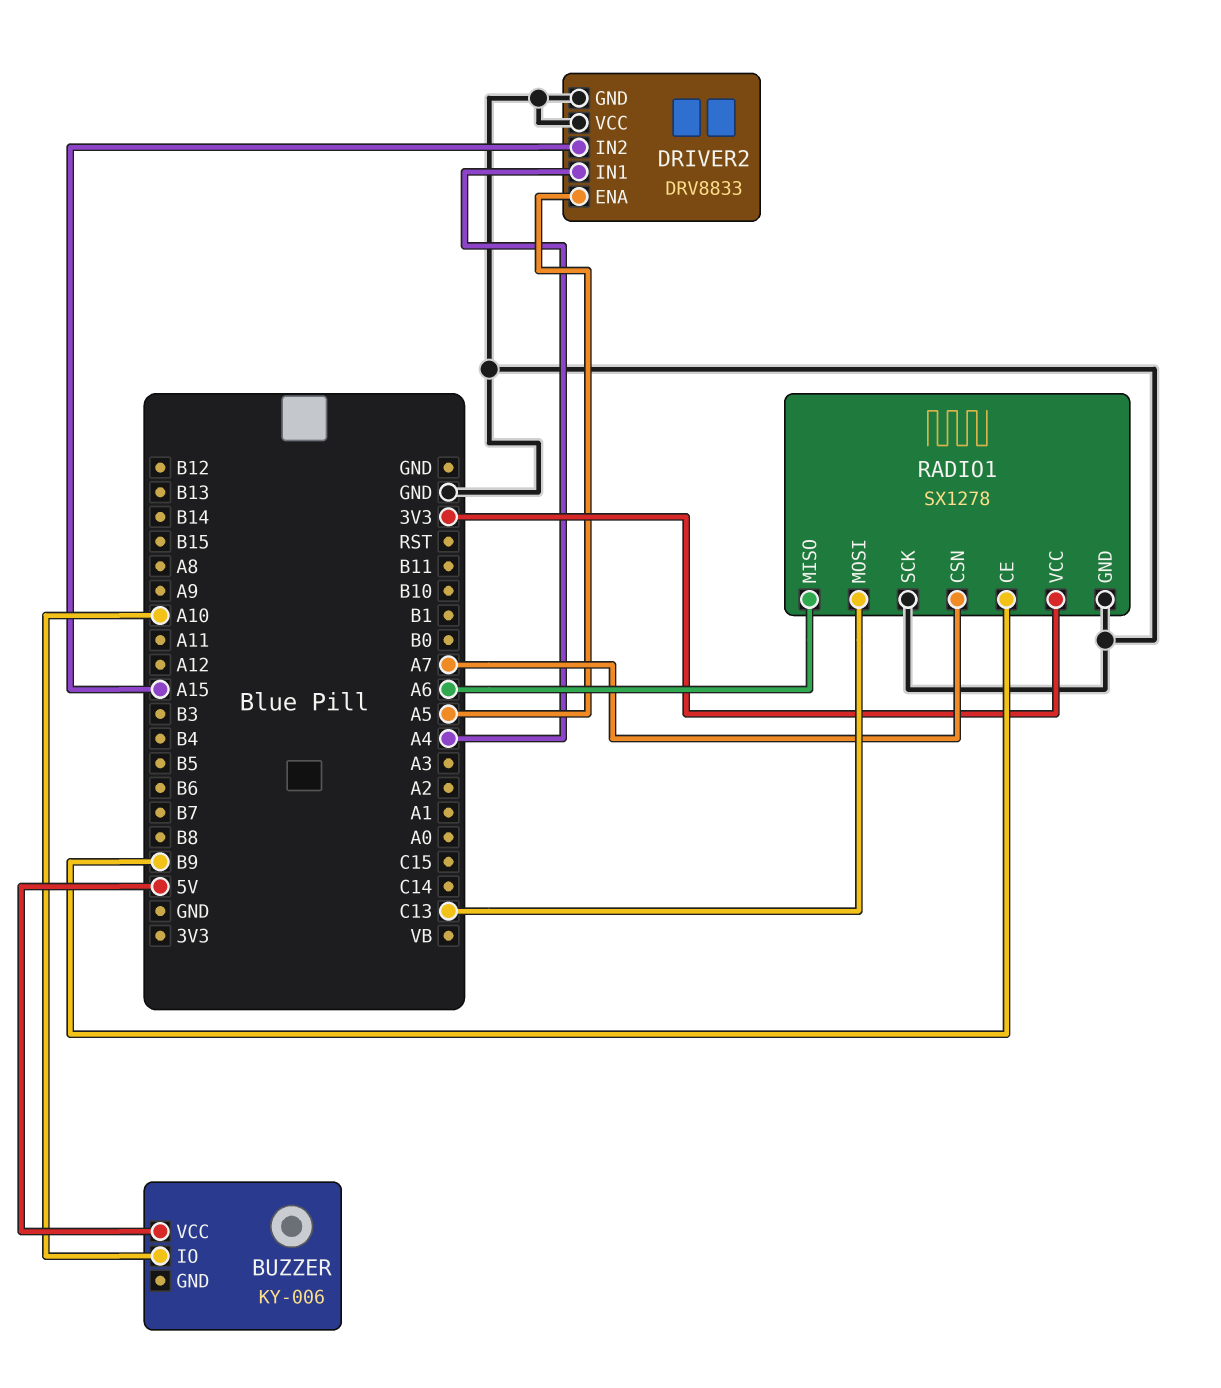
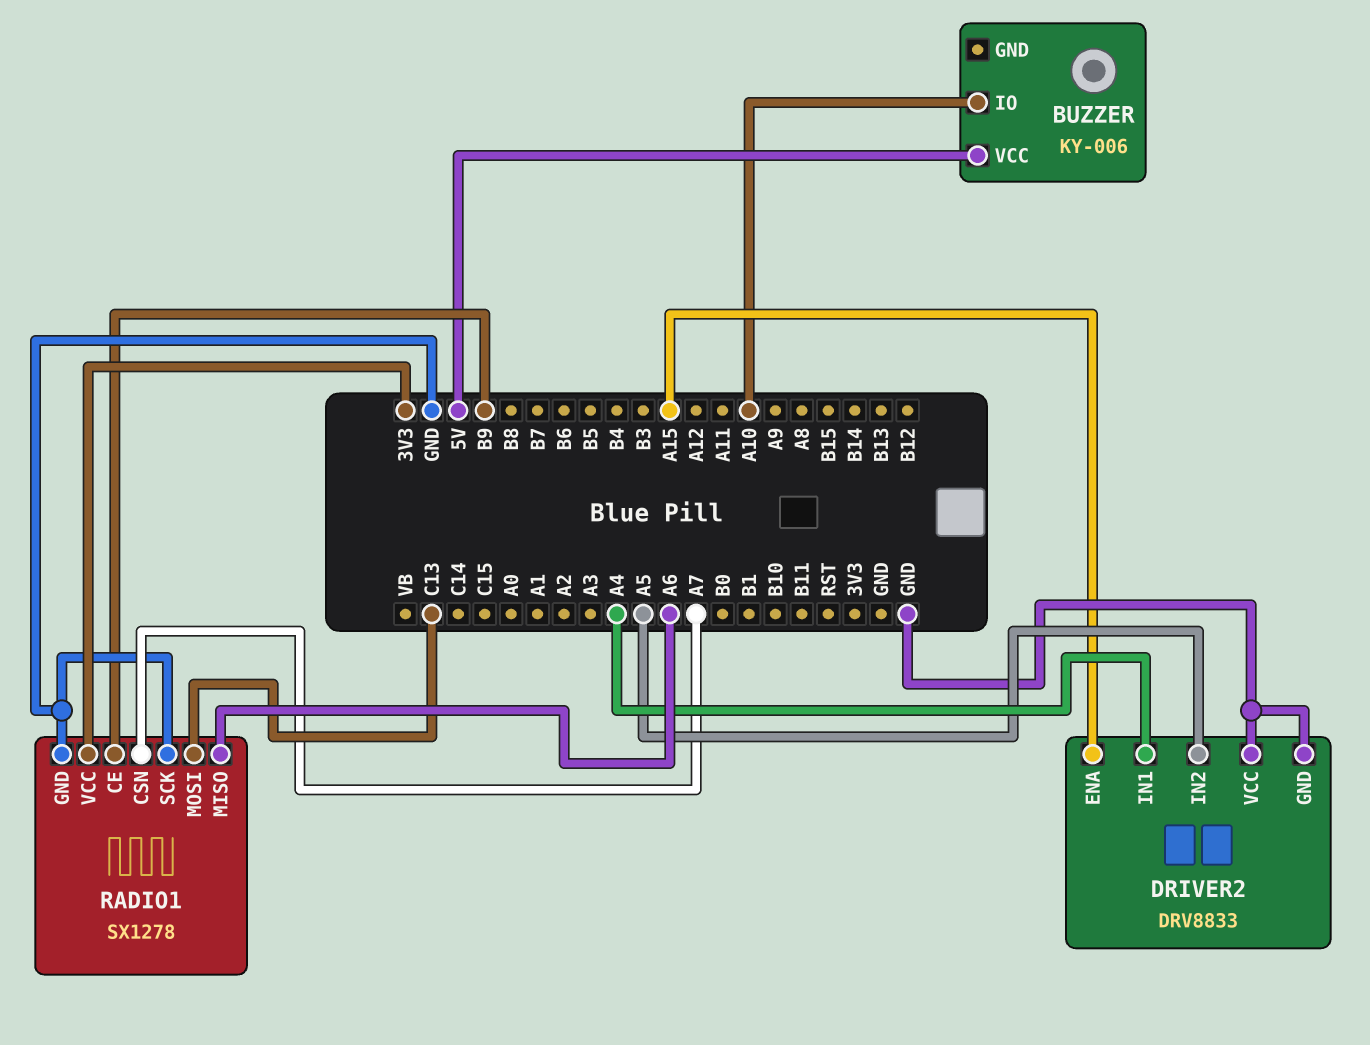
DRIVER2 pin ENA: A5 -> A15
DRIVER2 pin IN2: A15 -> A5

